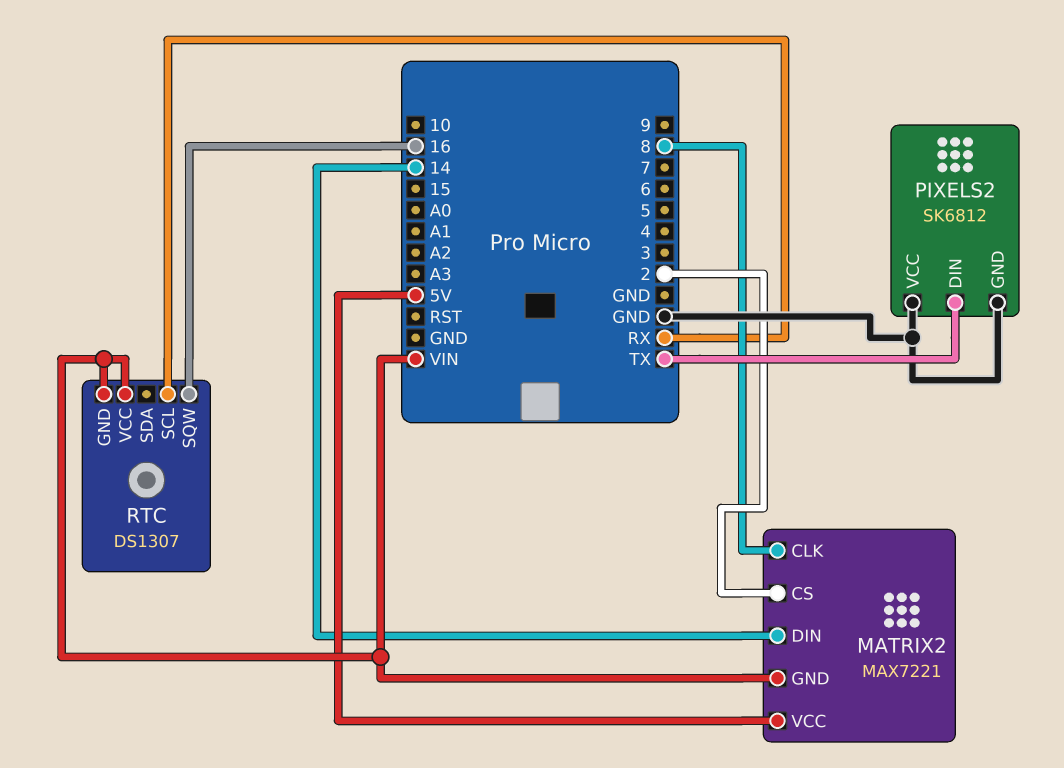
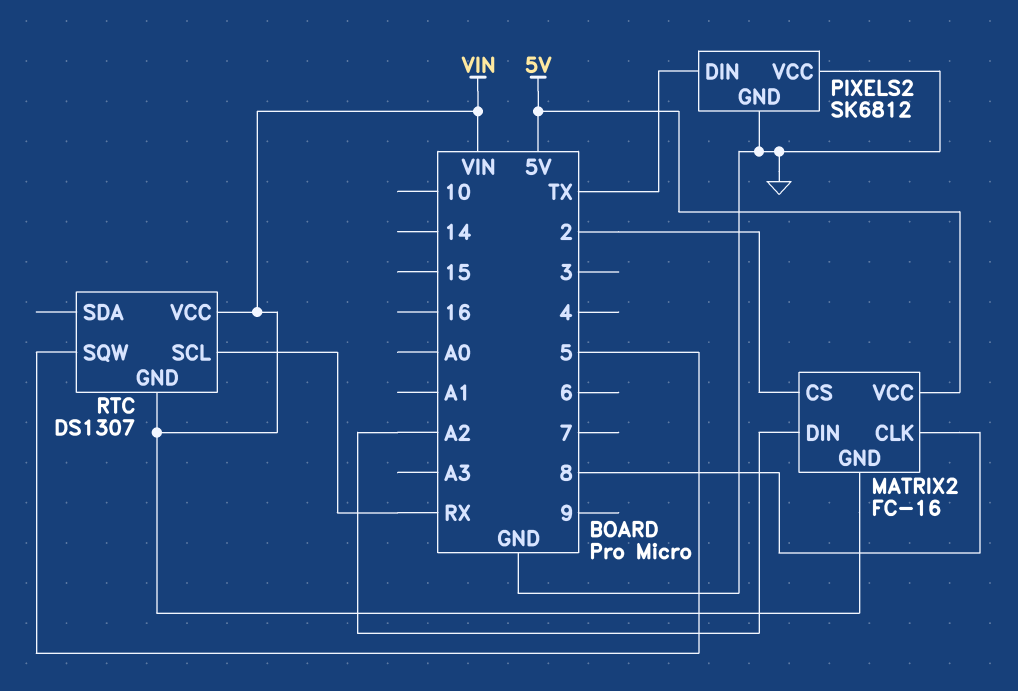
MATRIX2: MAX7221 -> FC-16
MATRIX2 pin DIN: 14 -> A2
RTC pin SQW: 16 -> 5

